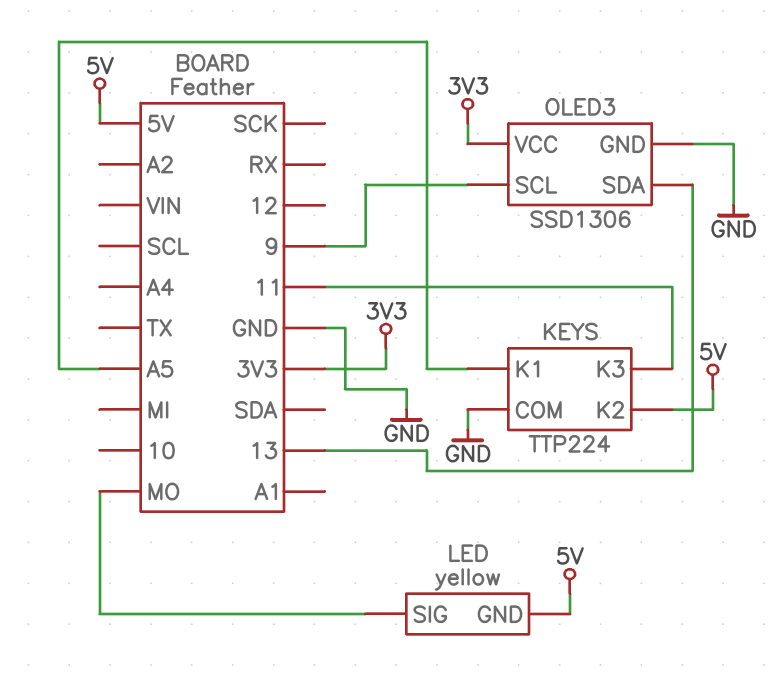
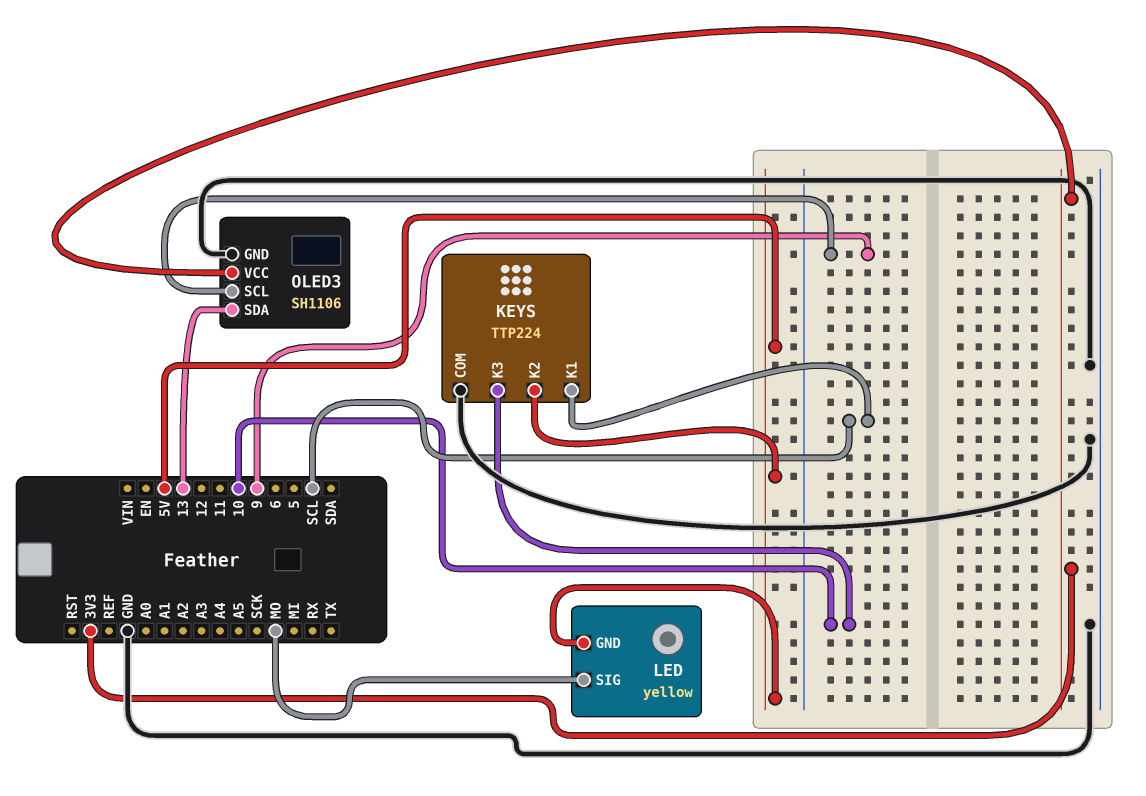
KEYS pin K1: A5 -> SCL
KEYS pin K3: 11 -> 10
OLED3: SSD1306 -> SH1106

